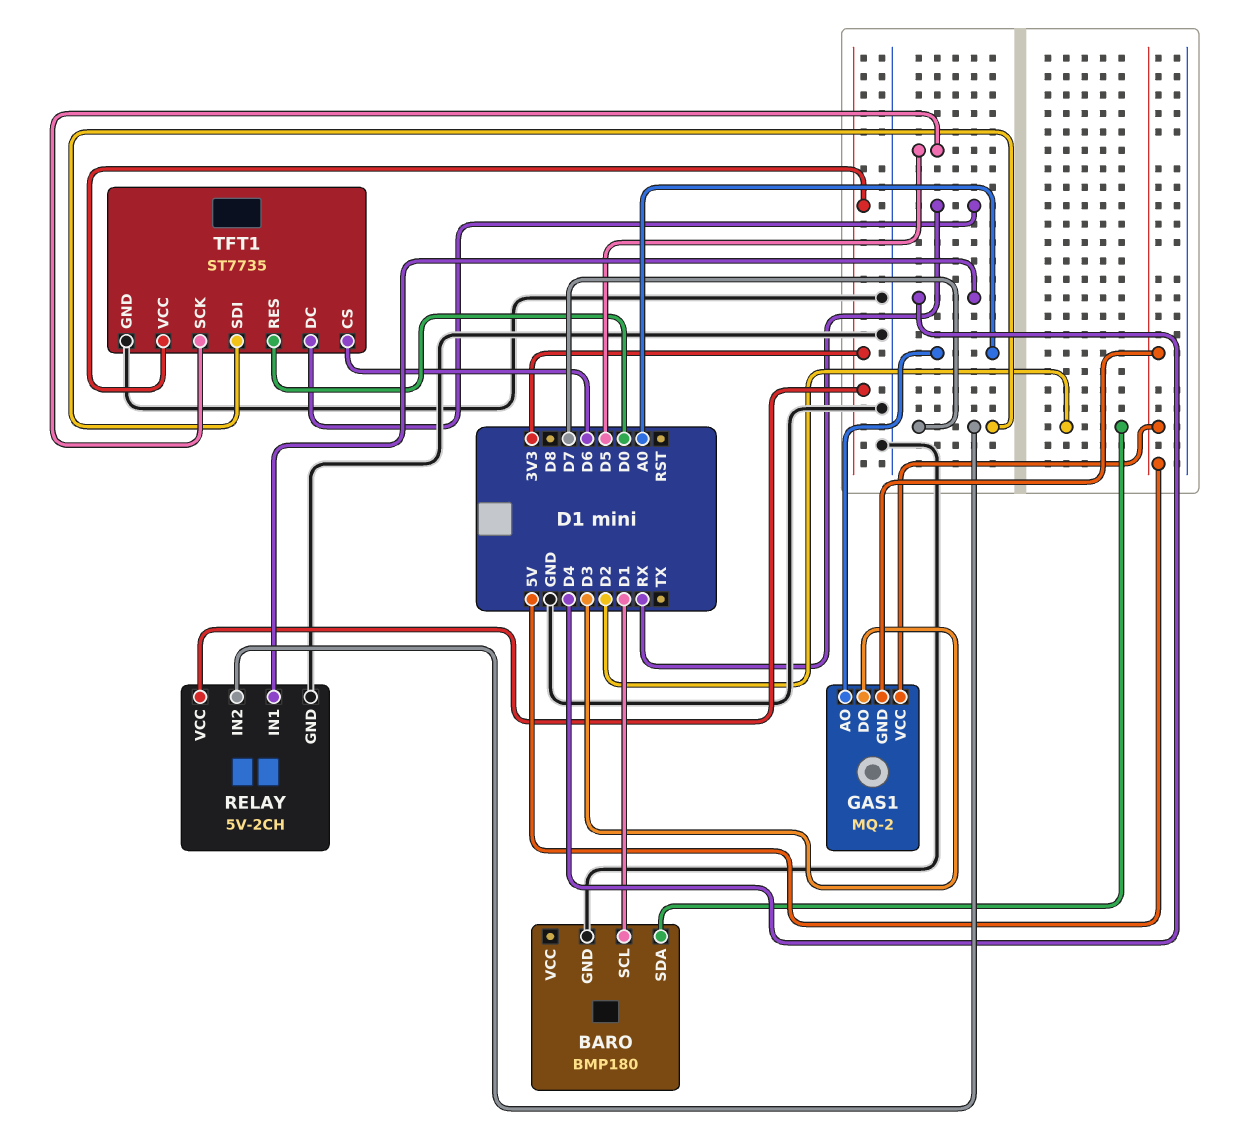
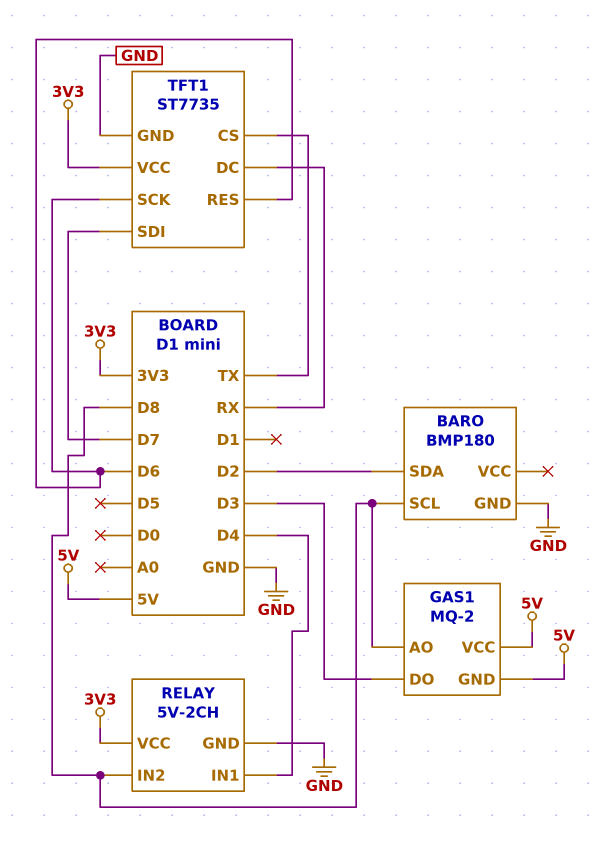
BARO pin SCL: D1 -> D8
GAS1 pin AO: A0 -> D8
RELAY pin IN2: D7 -> D8
TFT1 pin CS: D6 -> TX
TFT1 pin RES: D0 -> D6
TFT1 pin SCK: D5 -> D6

